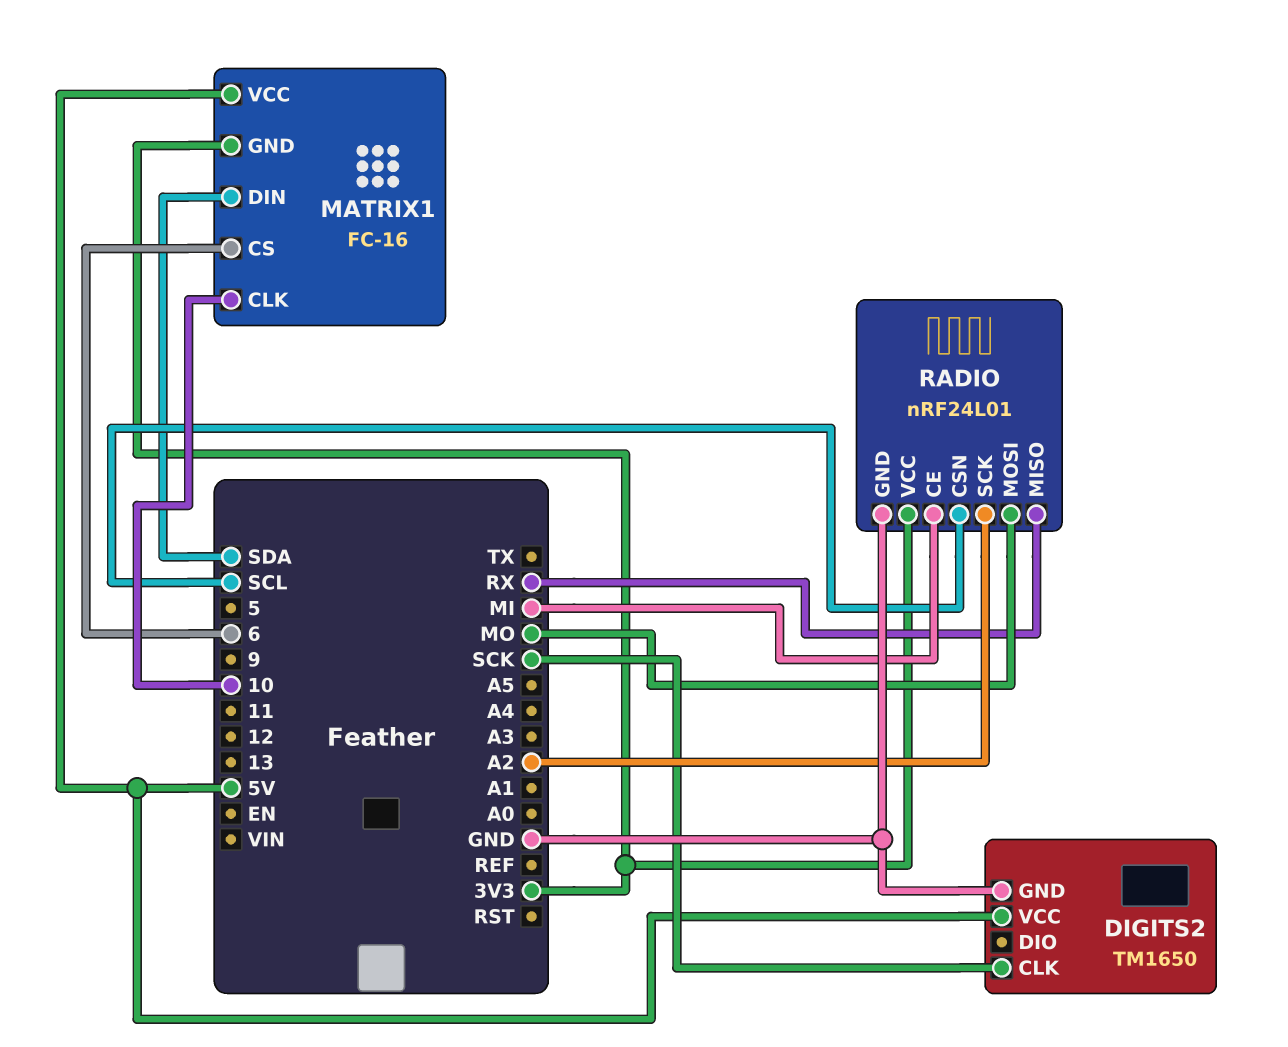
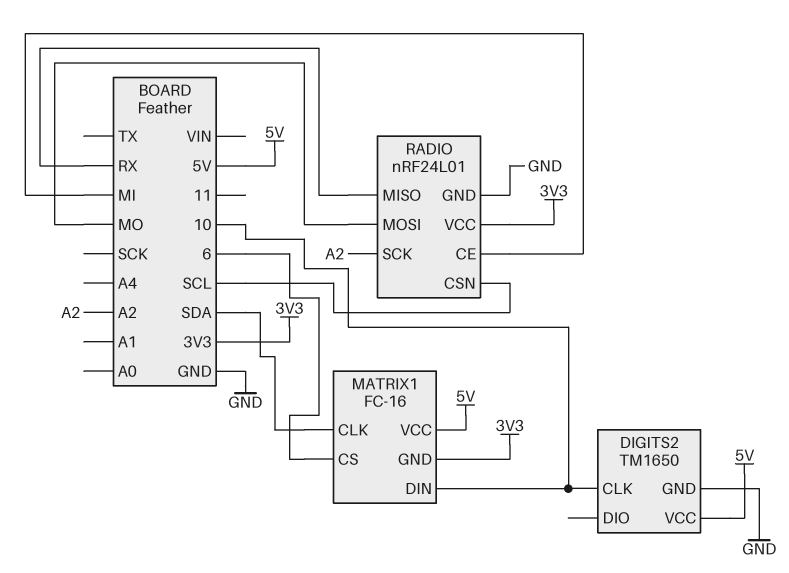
DIGITS2 pin CLK: SCK -> 10
MATRIX1 pin CLK: 10 -> SDA
MATRIX1 pin DIN: SDA -> 10

